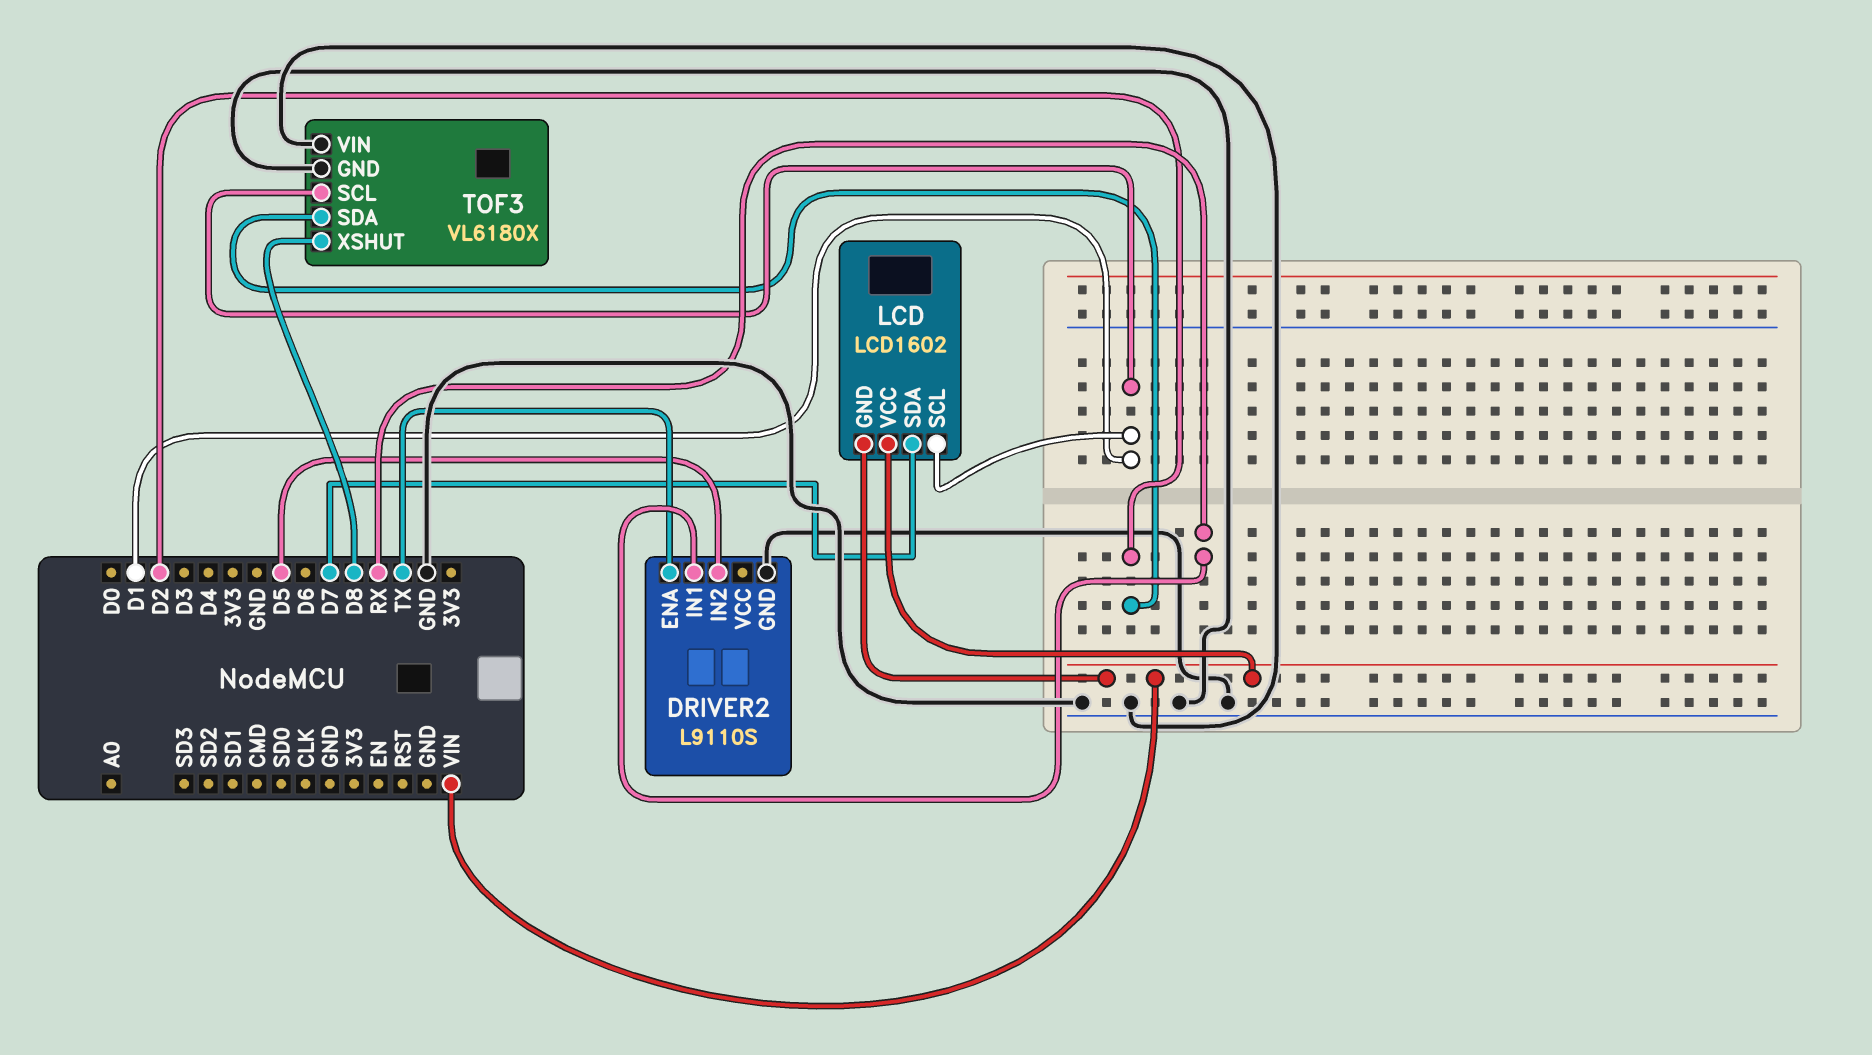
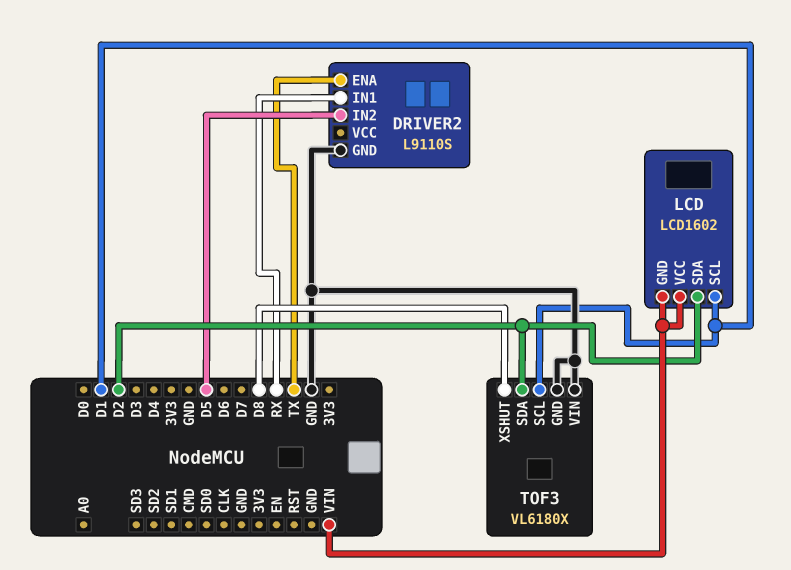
LCD pin SDA: D7 -> D2

